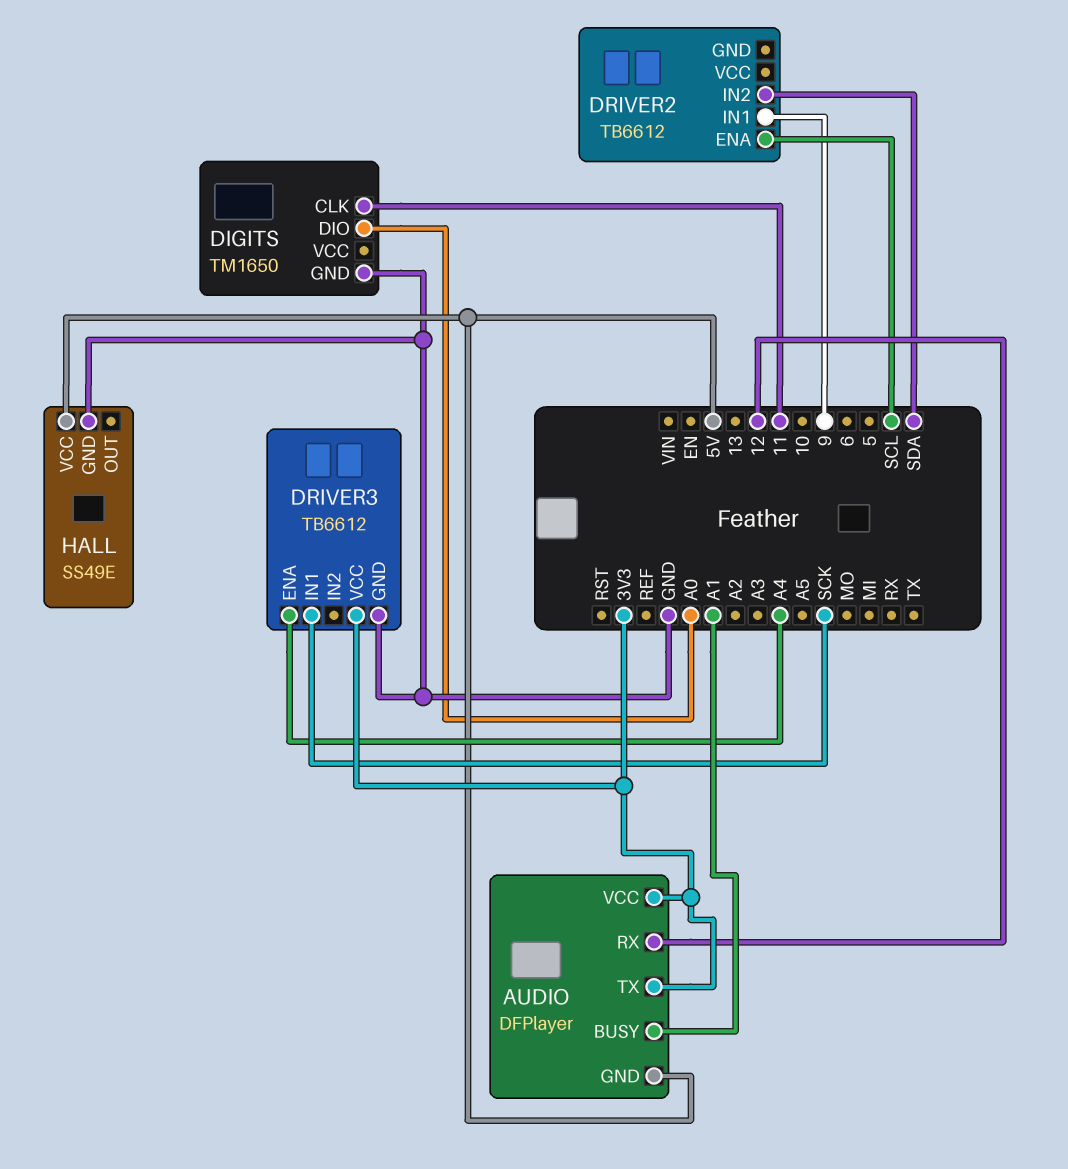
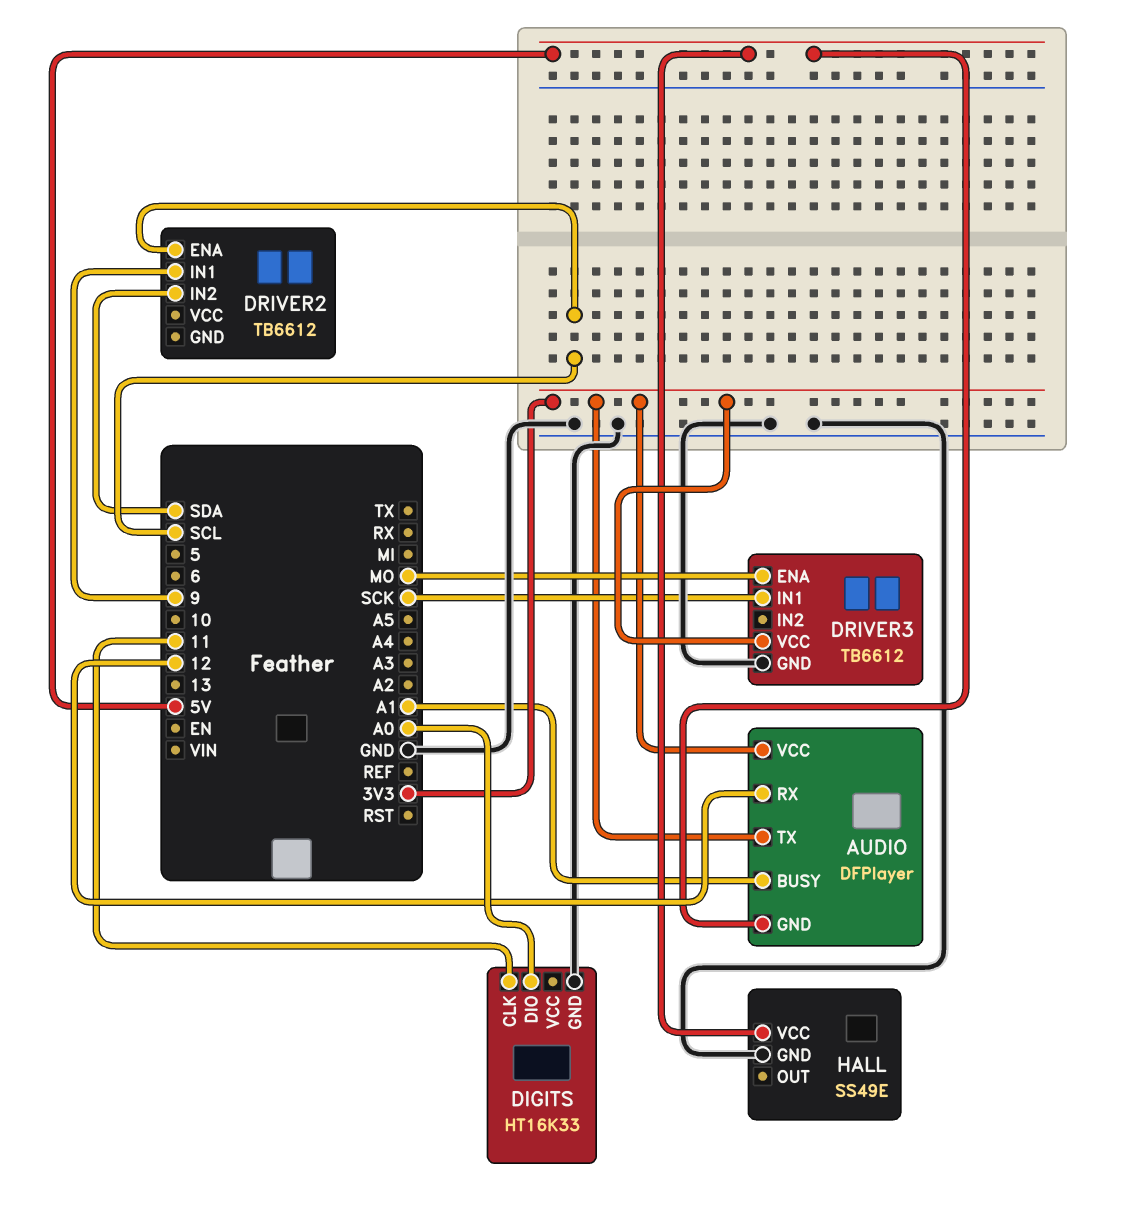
DIGITS: TM1650 -> HT16K33
DRIVER3 pin ENA: A4 -> MO

